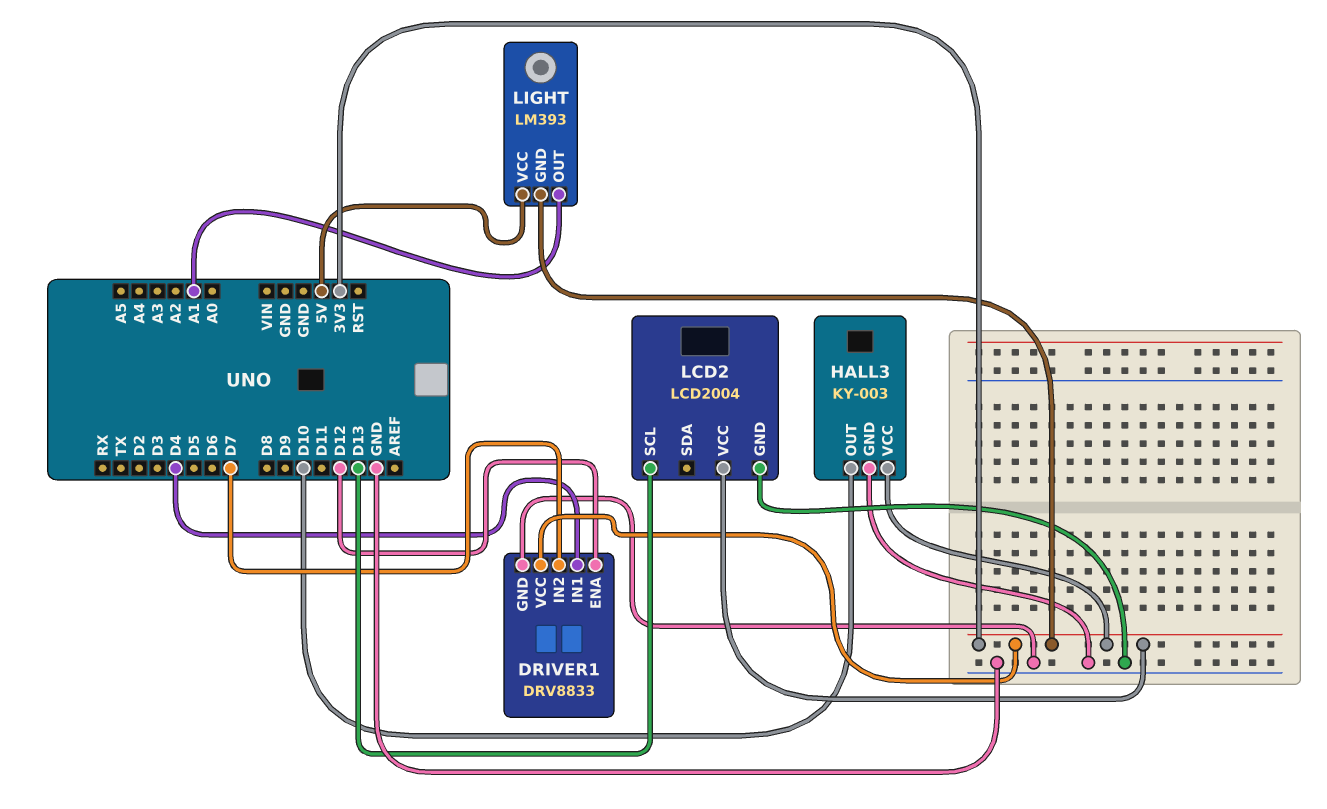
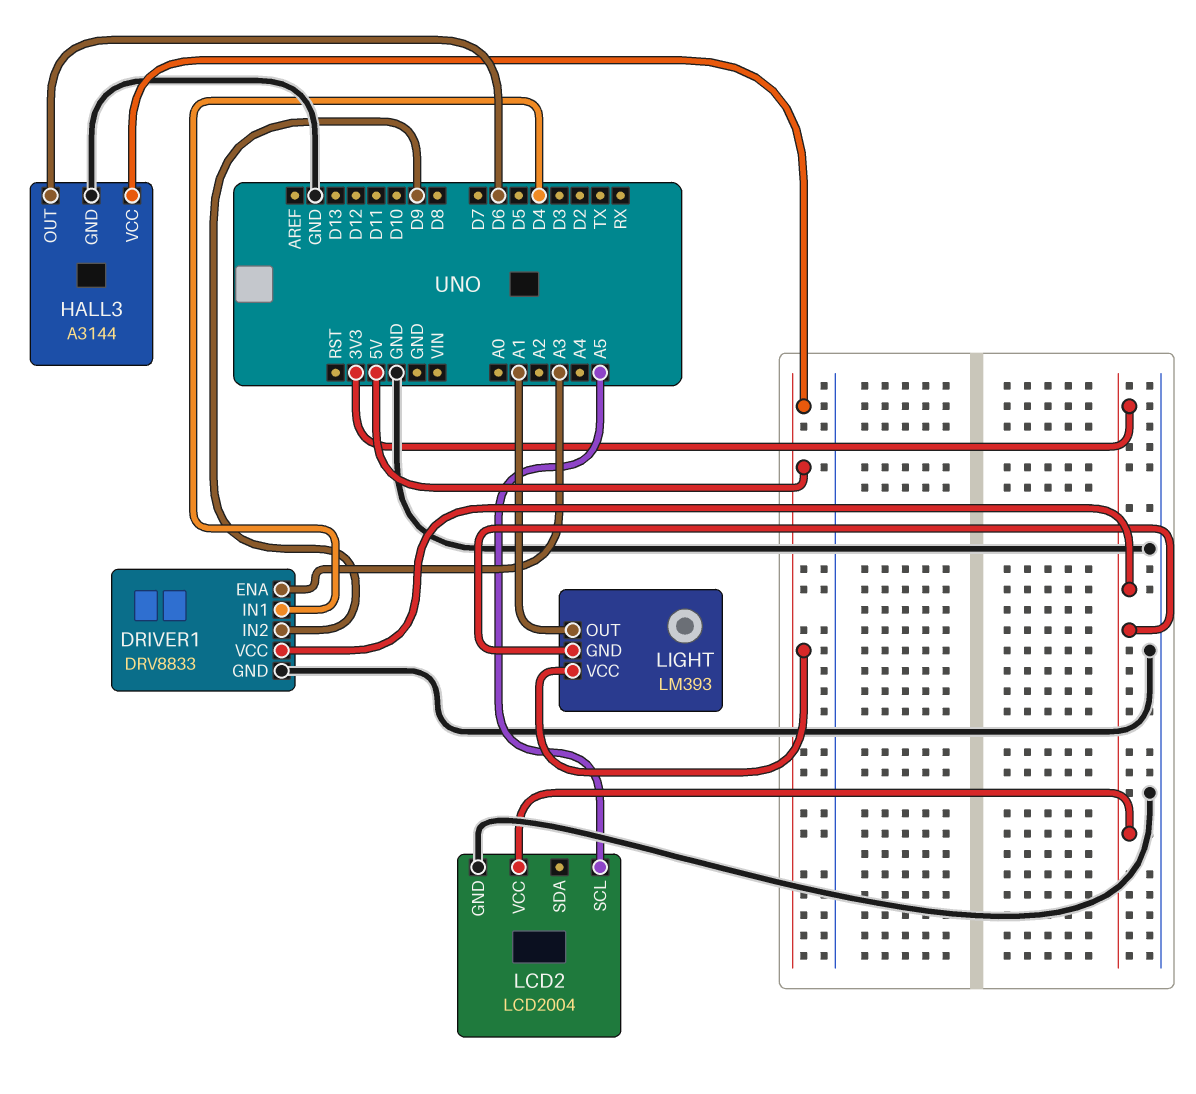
DRIVER1 pin ENA: D12 -> A3
DRIVER1 pin IN2: D7 -> D9
HALL3: KY-003 -> A3144
HALL3 pin OUT: D10 -> D6
HALL3 pin VCC: 3V3 -> 5V
LCD2 pin SCL: D13 -> A5

